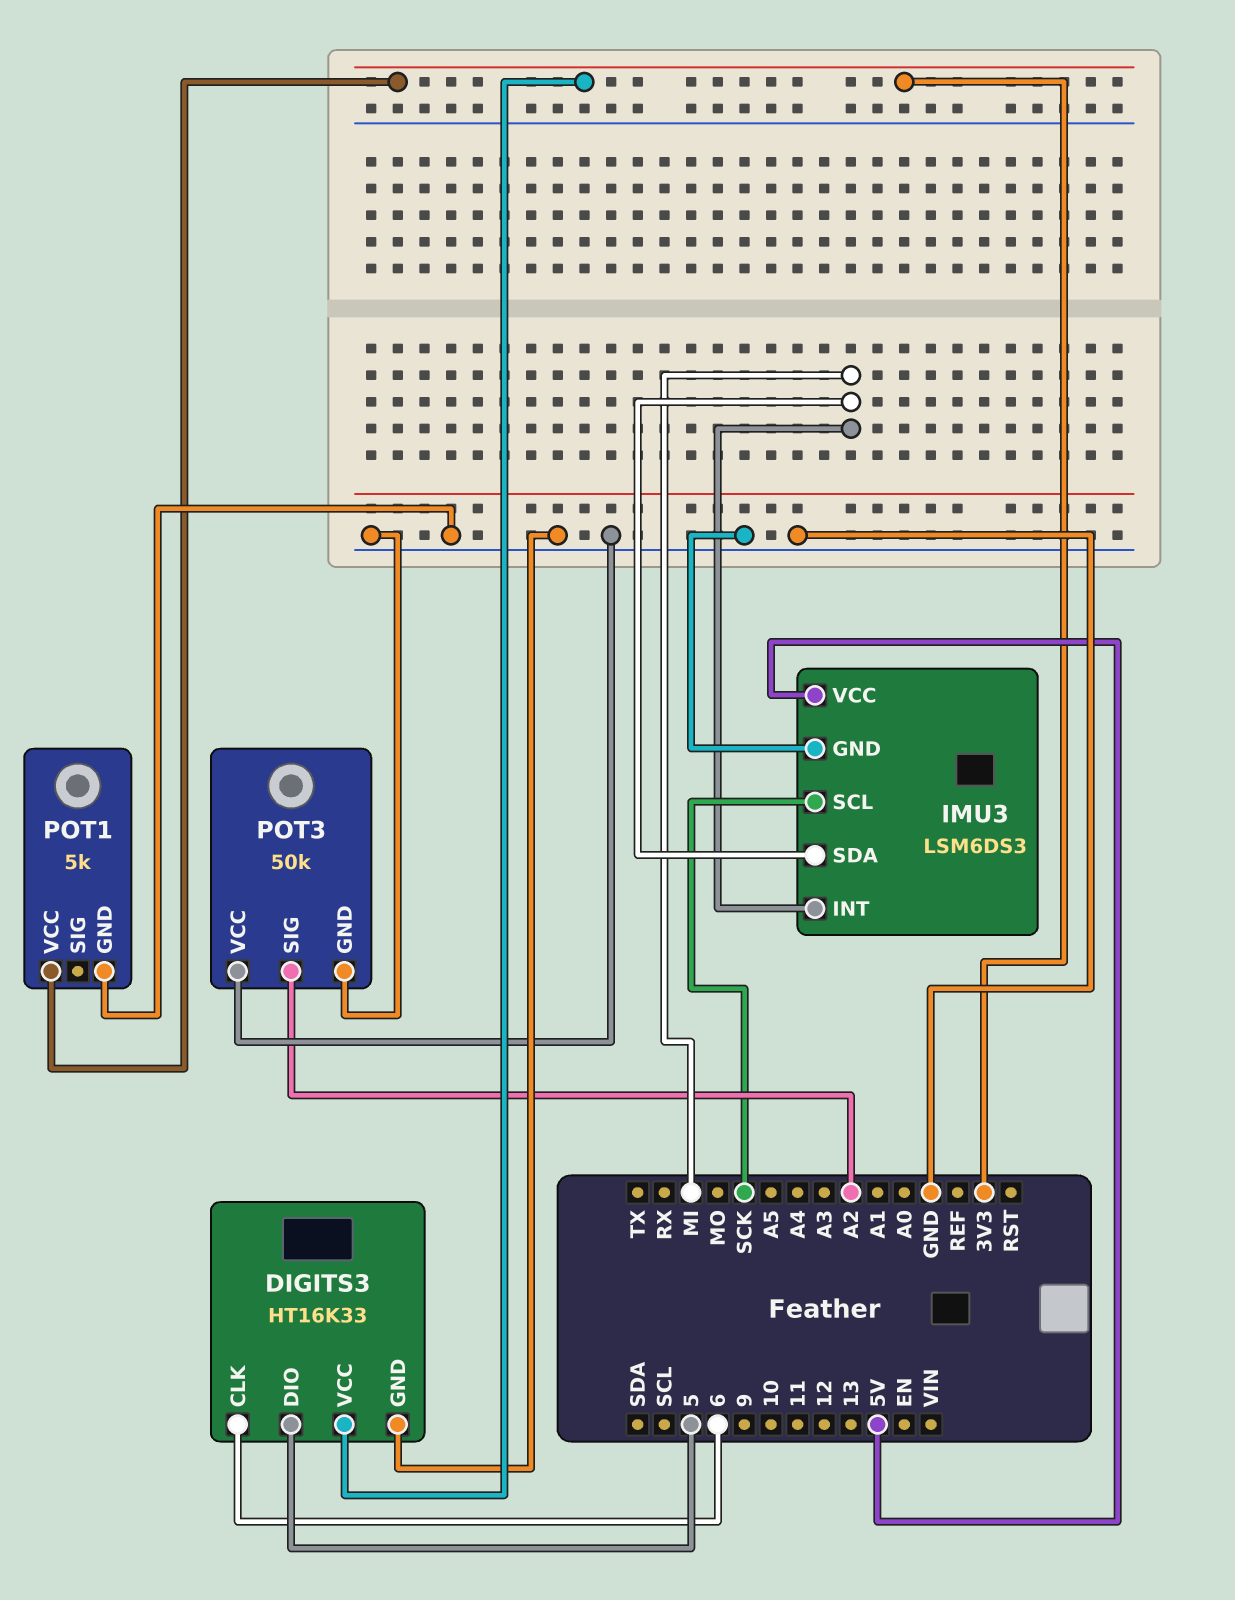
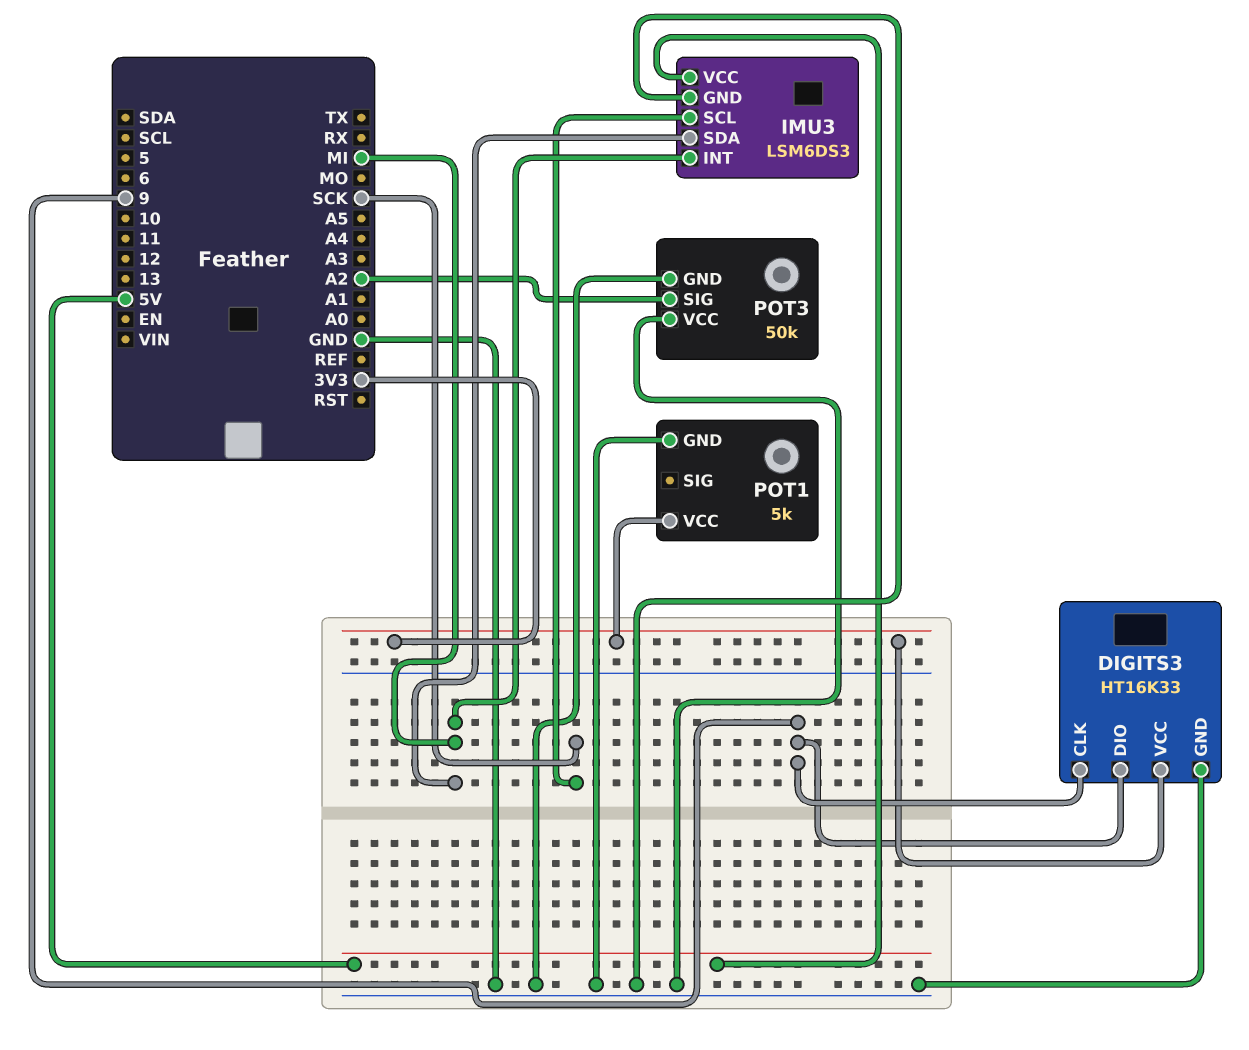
DIGITS3 pin CLK: 6 -> 9
DIGITS3 pin DIO: 5 -> 9

